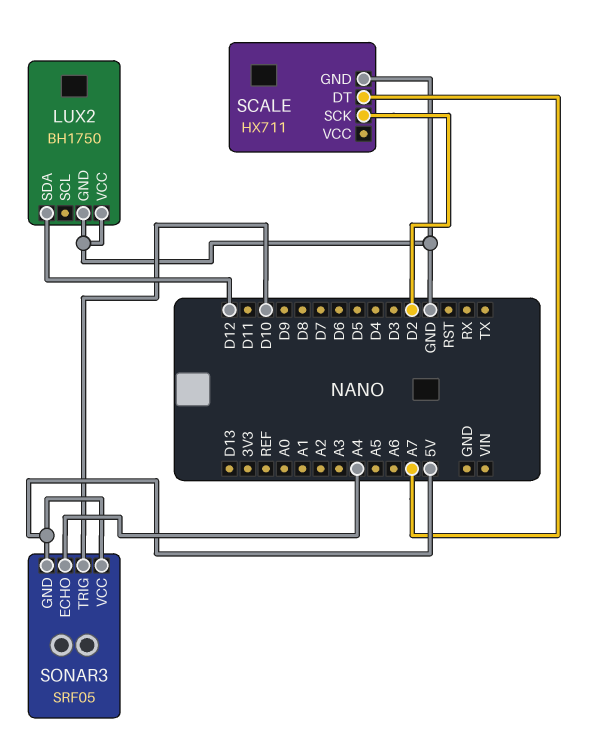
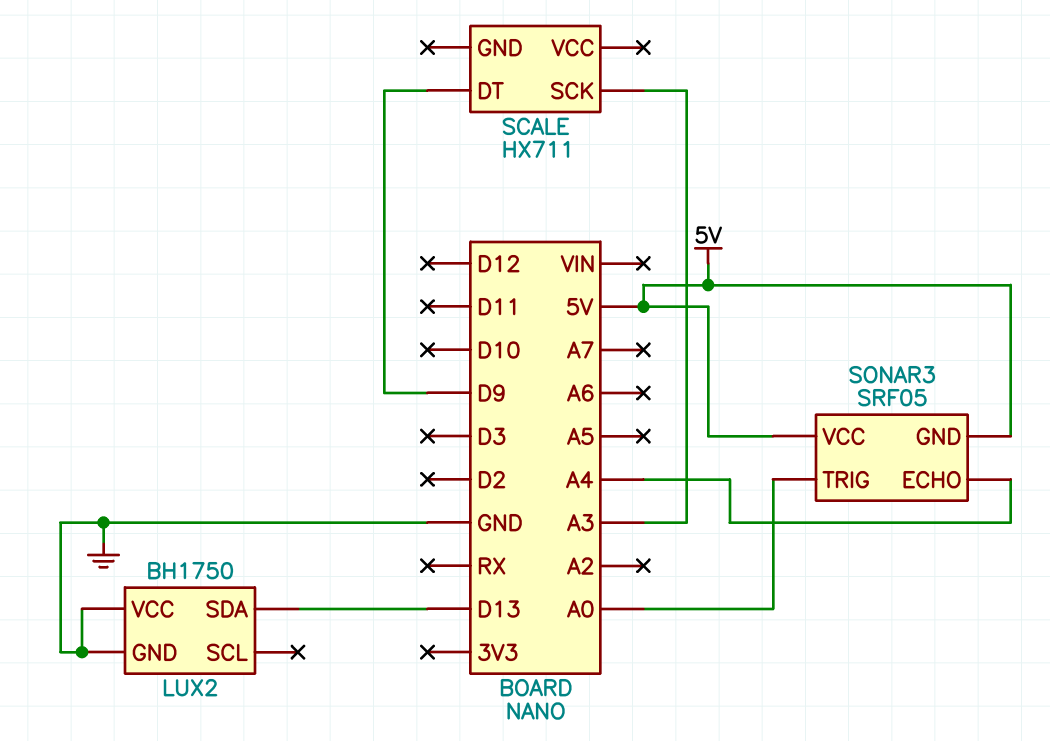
LUX2 pin SDA: D12 -> D13
SCALE pin DT: A7 -> D9
SCALE pin GND: GND -> none
SCALE pin SCK: D2 -> A3
SONAR3 pin TRIG: D10 -> A0

